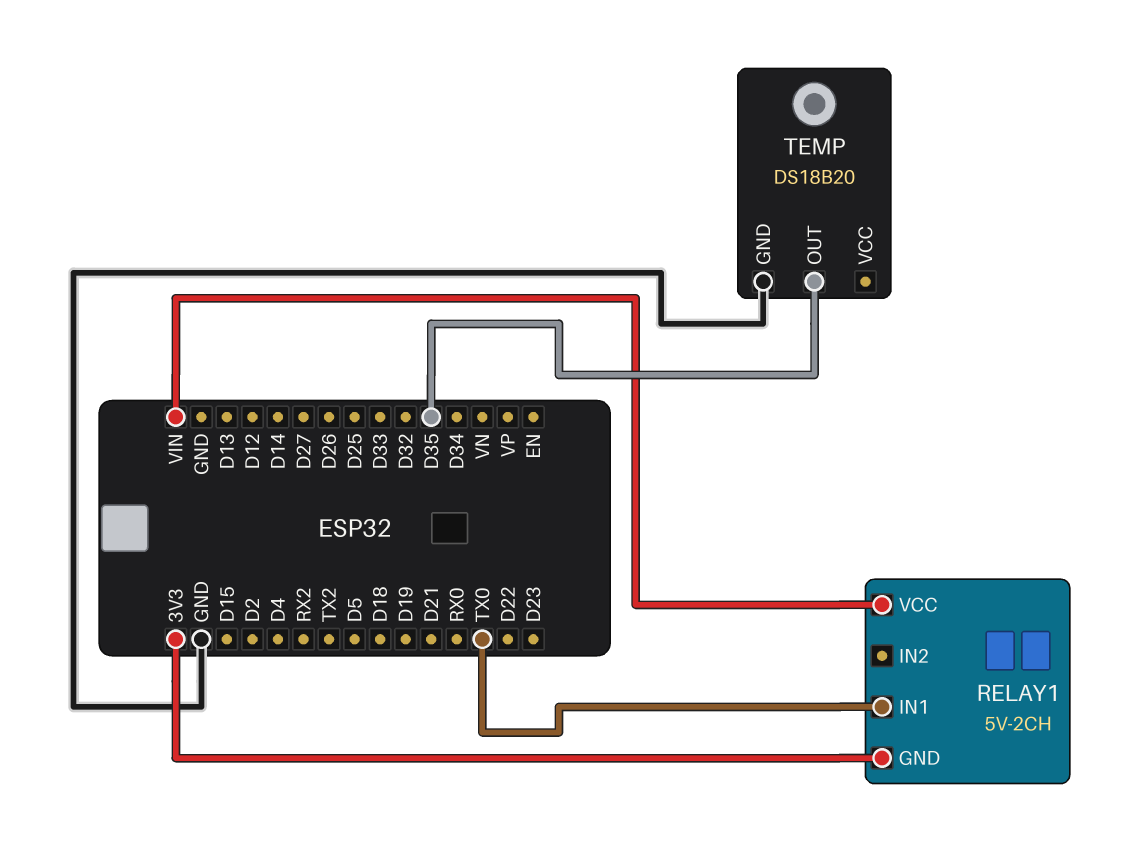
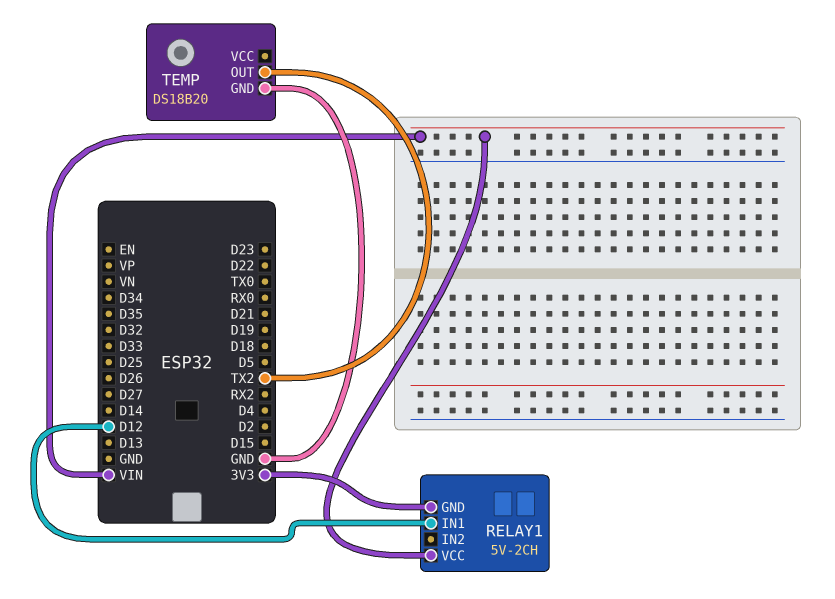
RELAY1 pin IN1: TX0 -> D12
TEMP pin OUT: D35 -> TX2

